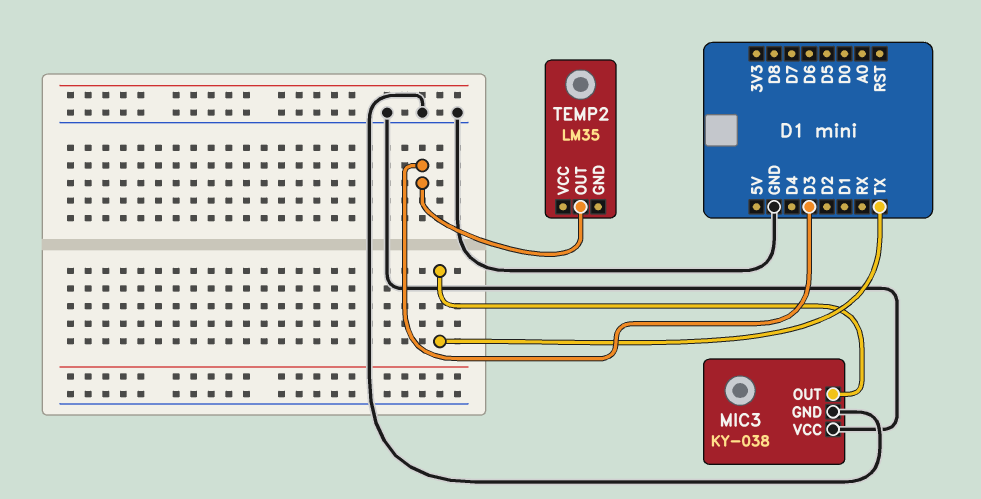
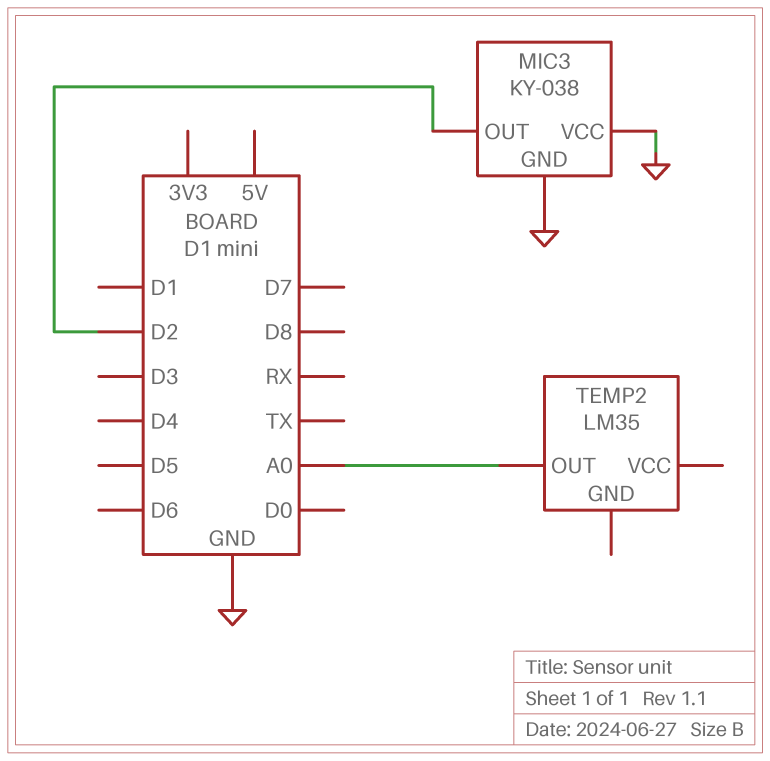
MIC3 pin OUT: TX -> D2
TEMP2 pin OUT: D3 -> A0

